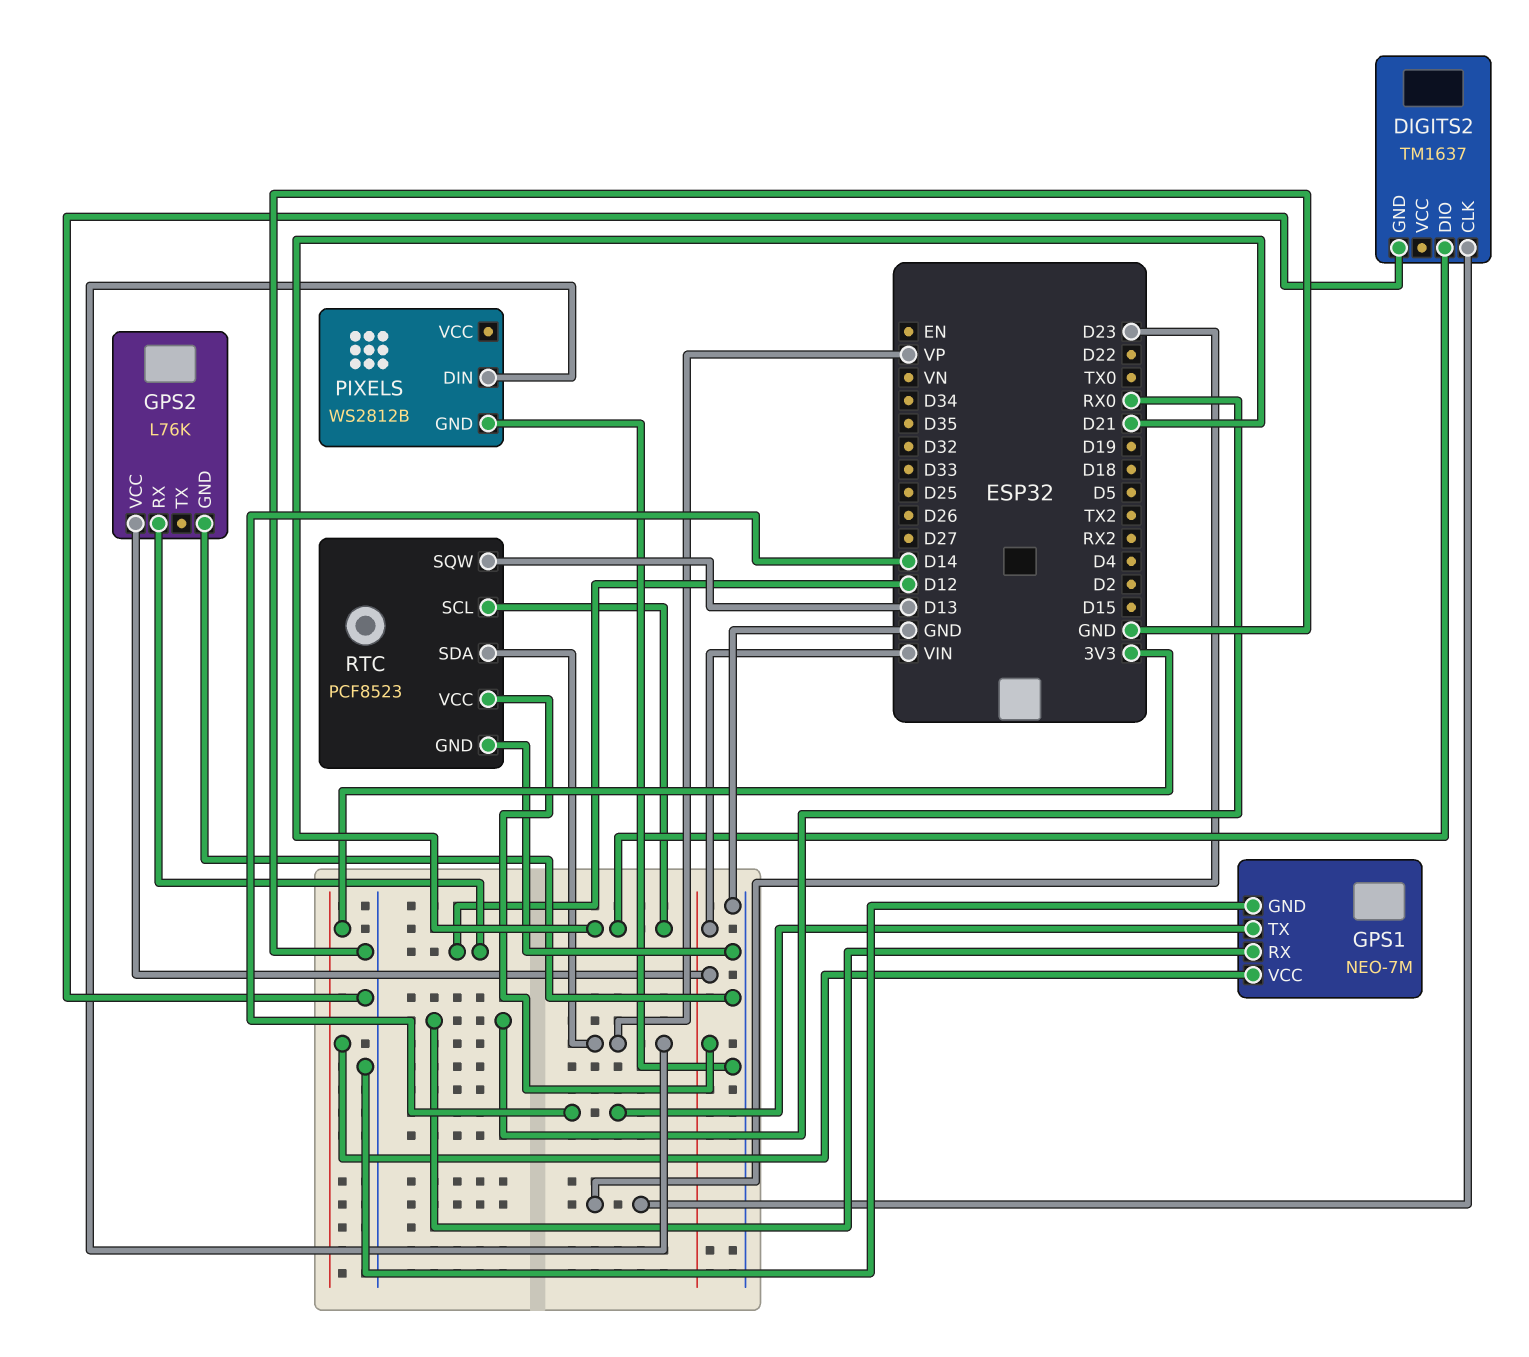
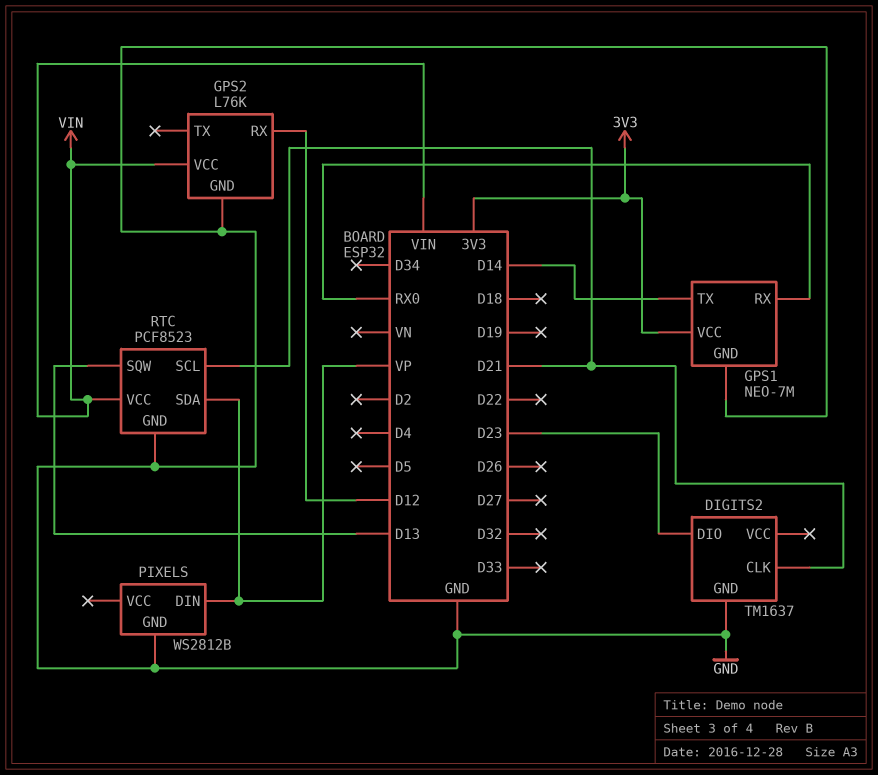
DIGITS2 pin CLK: D23 -> D21
DIGITS2 pin DIO: D21 -> D23

